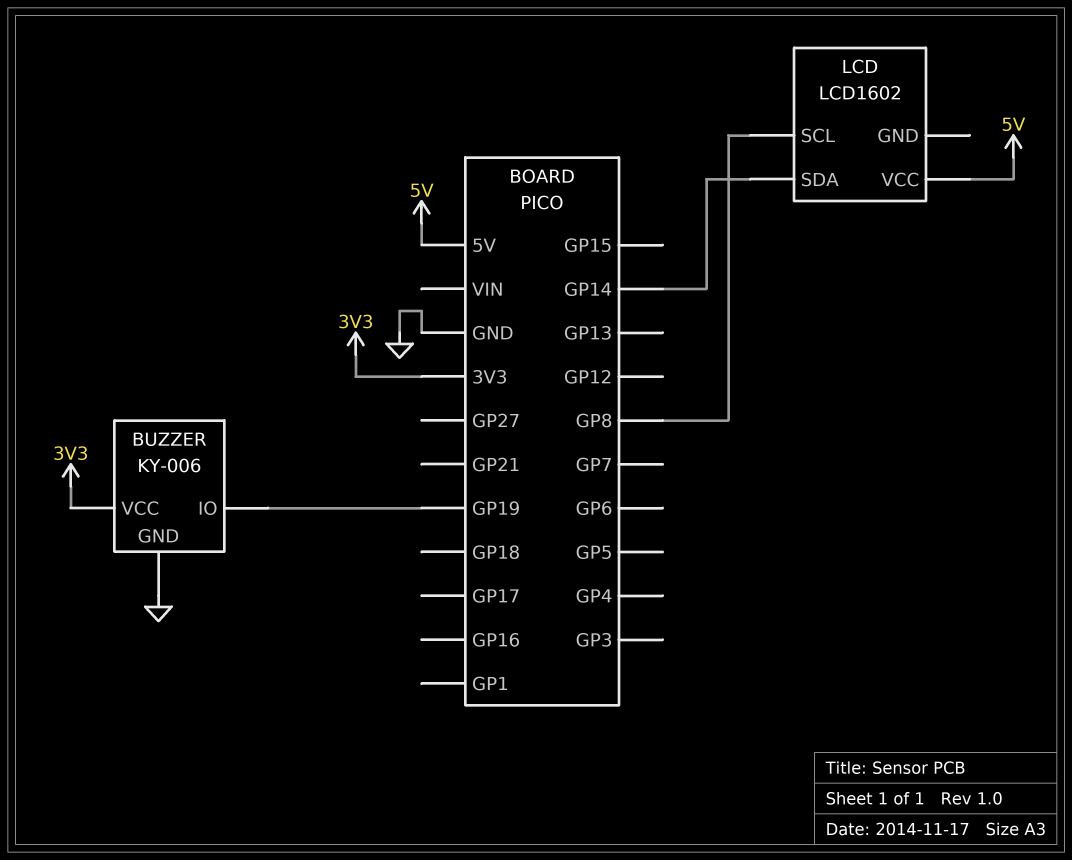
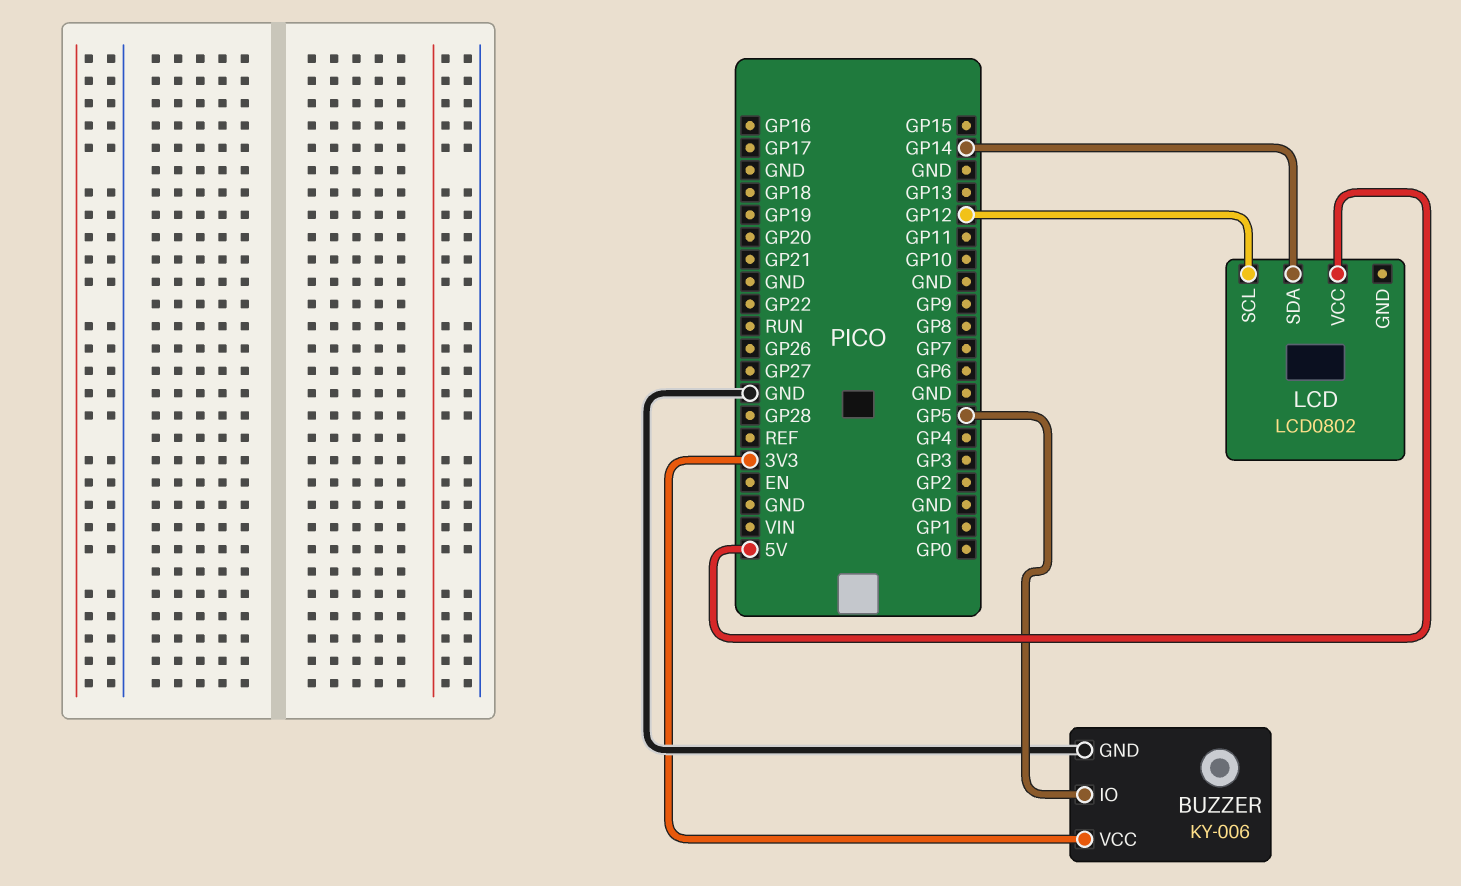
BUZZER pin IO: GP19 -> GP5
LCD: LCD1602 -> LCD0802
LCD pin SCL: GP8 -> GP12

